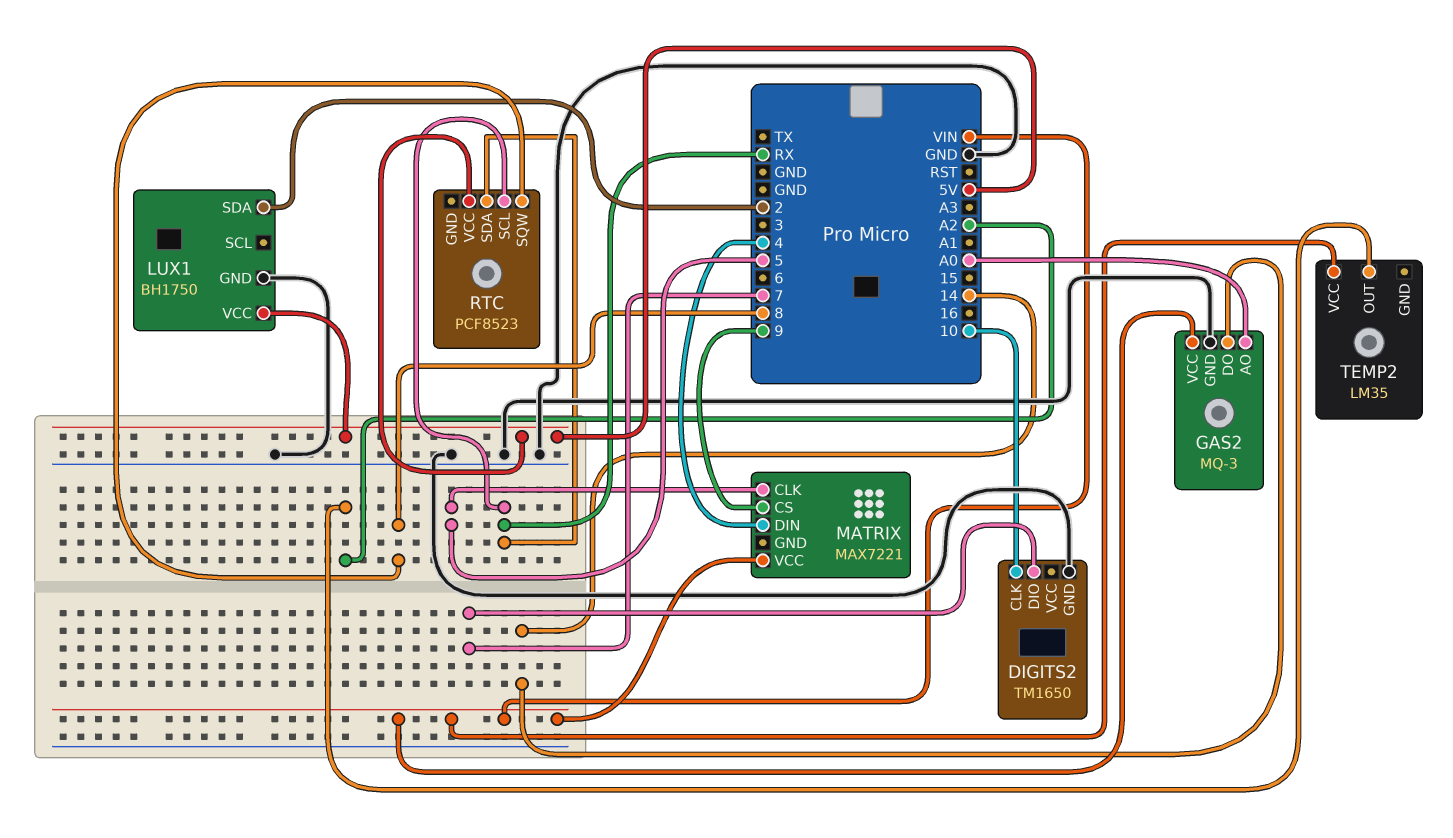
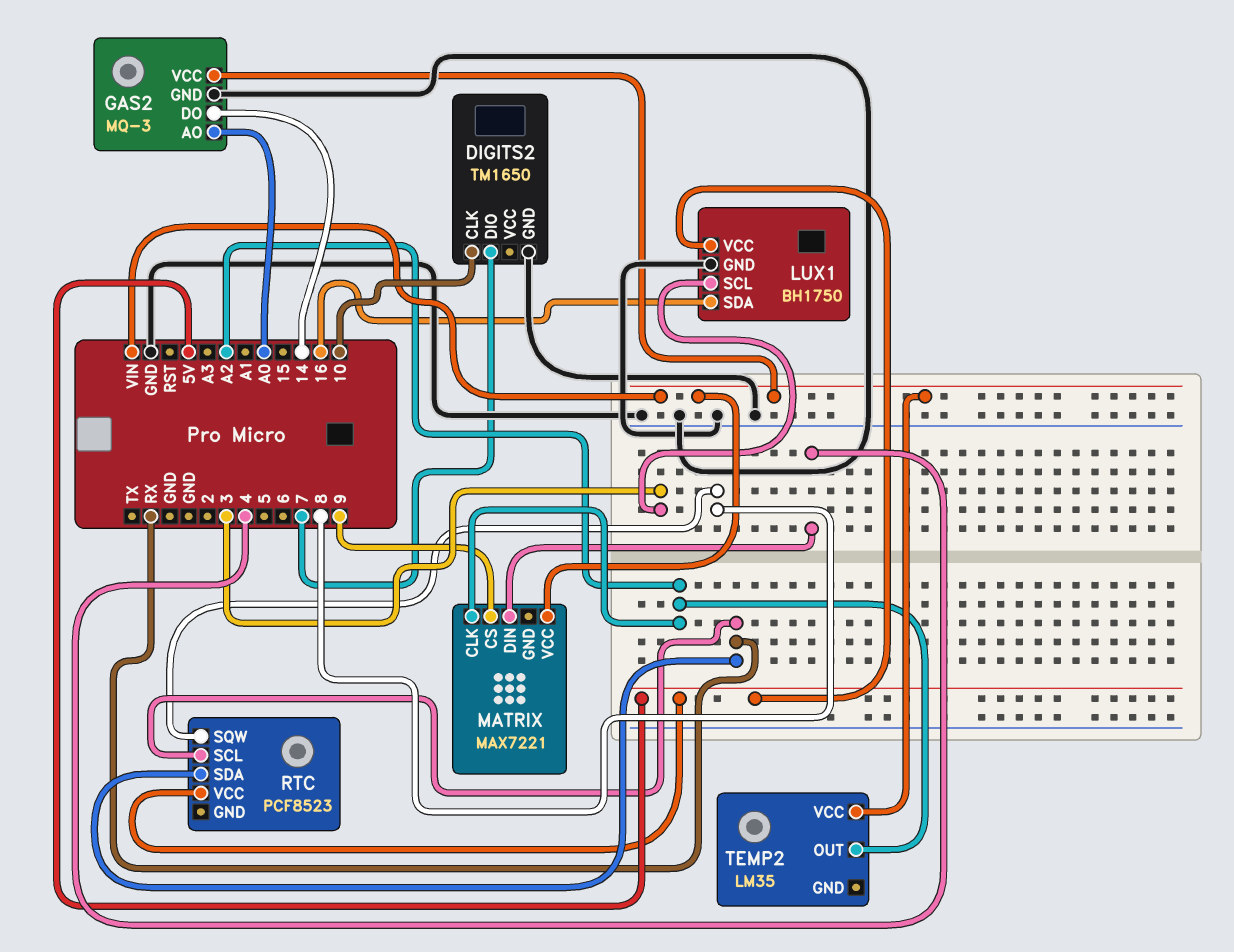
LUX1 pin SCL: none -> 3
LUX1 pin SDA: 2 -> 16
MATRIX pin CLK: 5 -> A2

